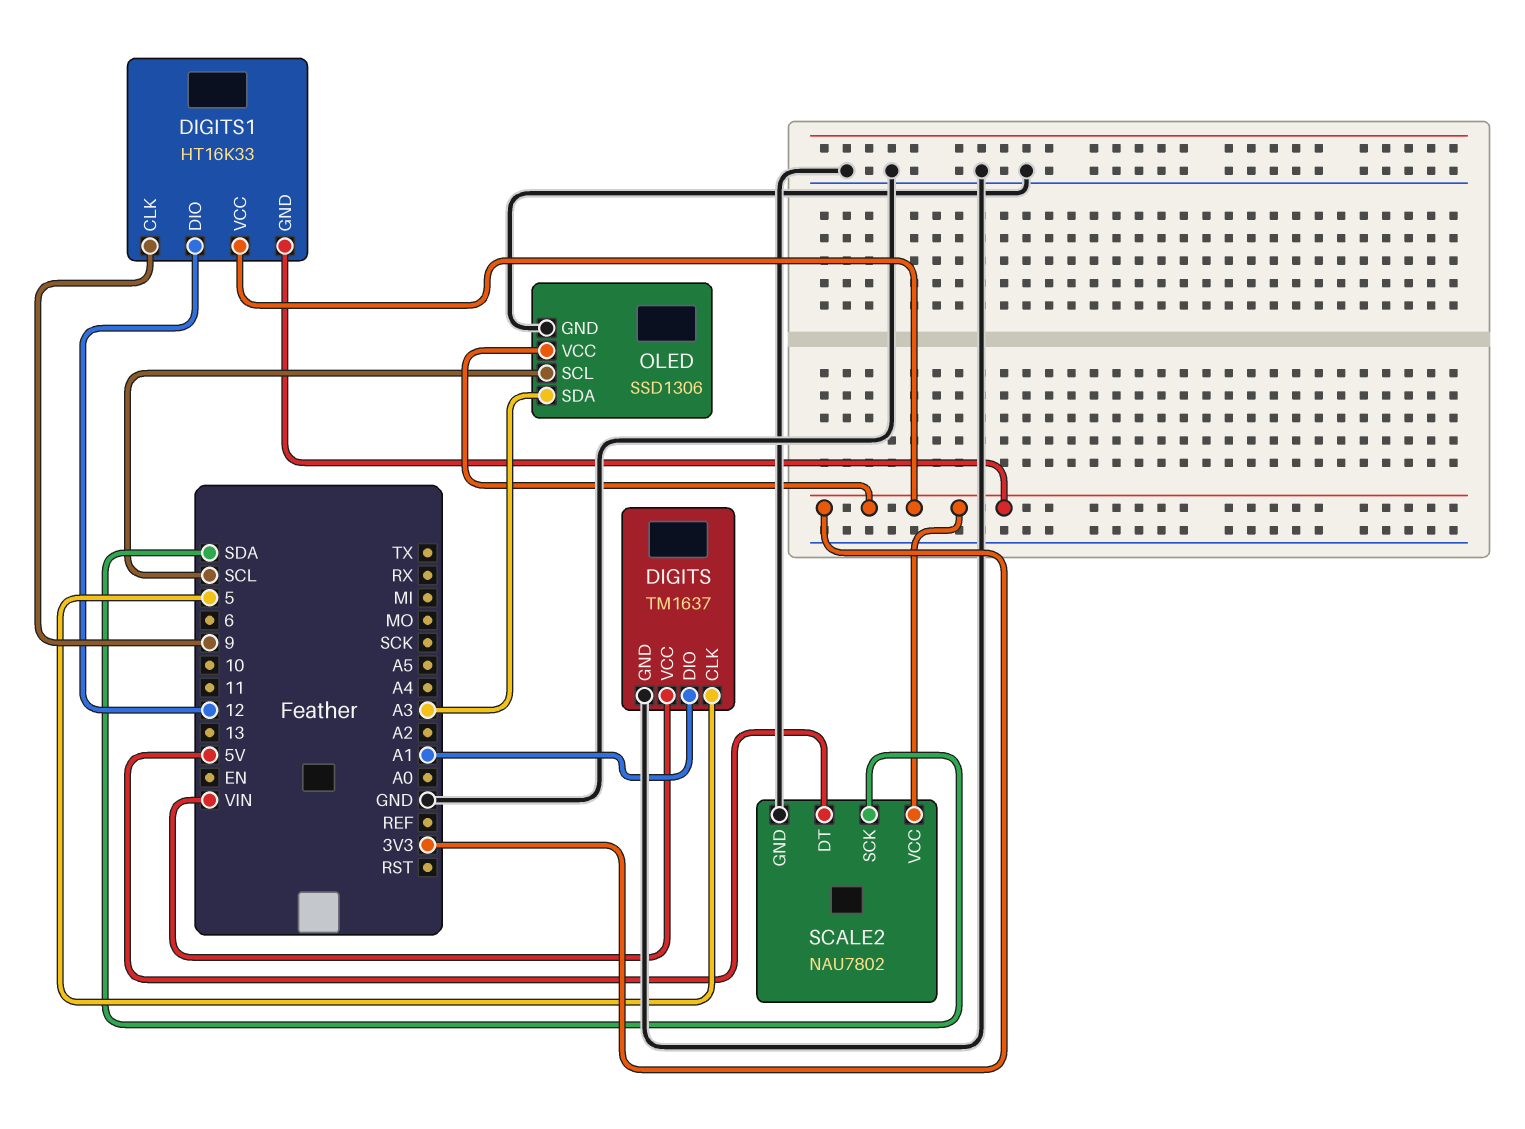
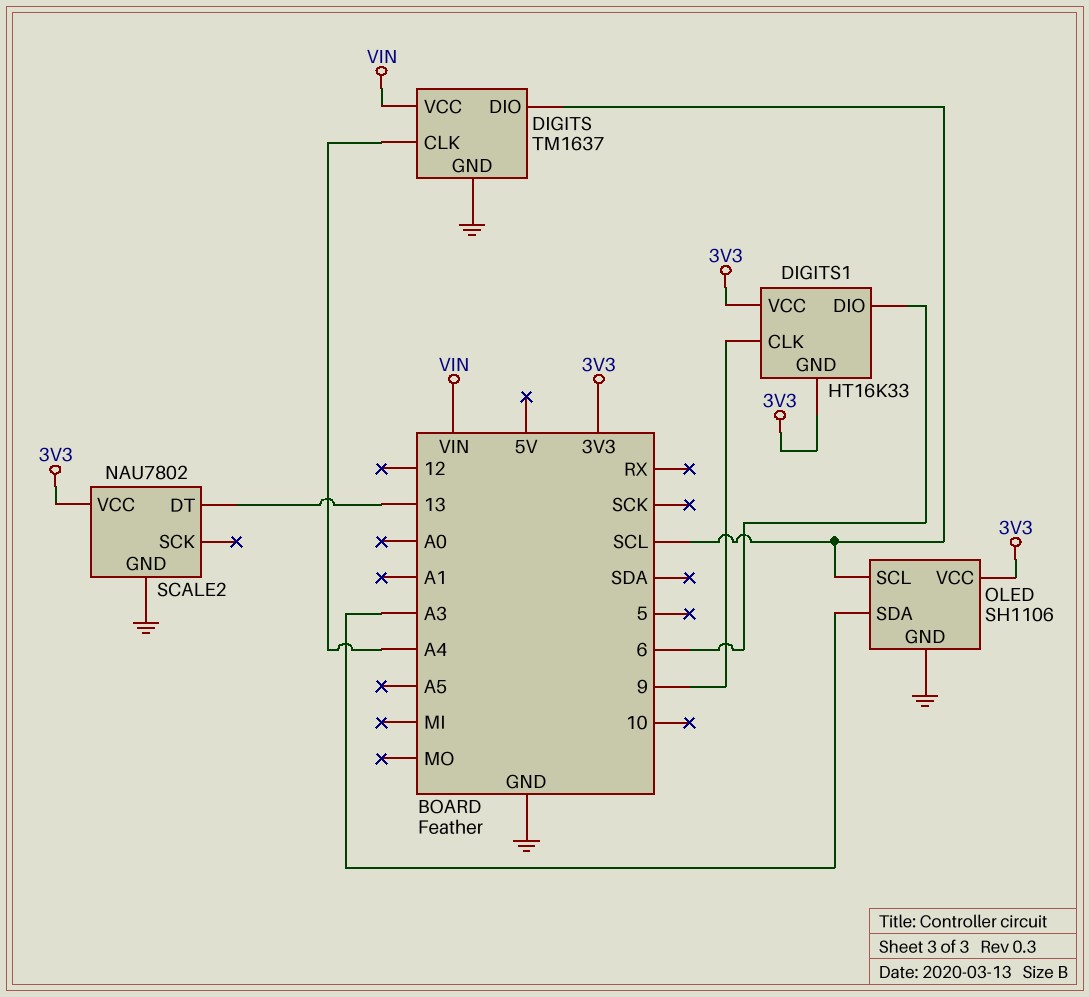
DIGITS pin CLK: 5 -> A4
DIGITS pin DIO: A1 -> SCL
DIGITS1 pin DIO: 12 -> 6
OLED: SSD1306 -> SH1106
SCALE2 pin DT: 5V -> 13
SCALE2 pin SCK: SDA -> none

